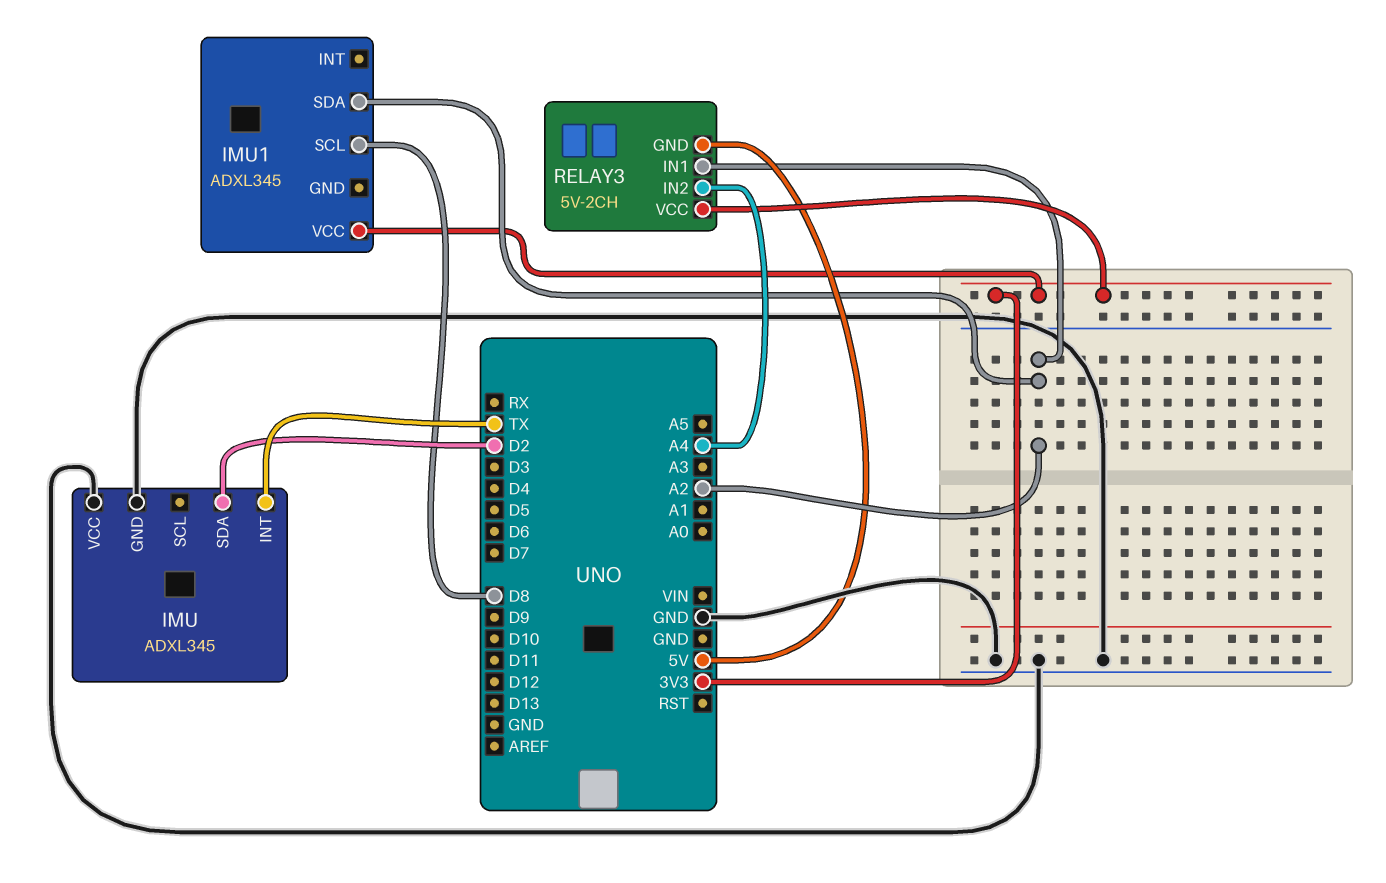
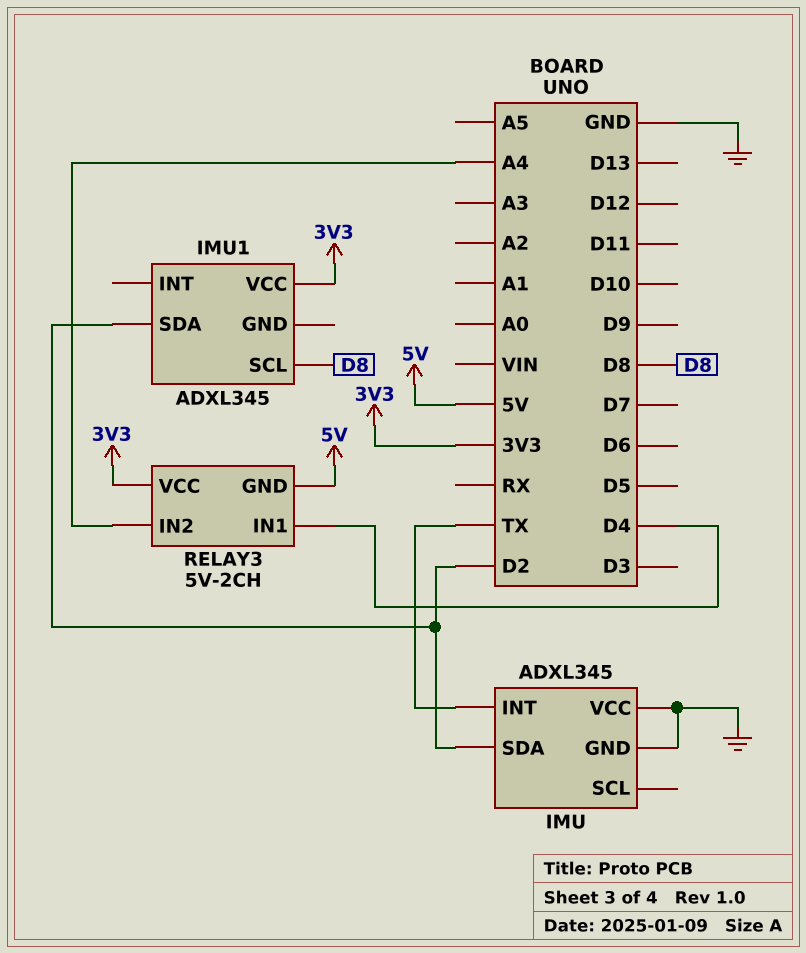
IMU1 pin SDA: A2 -> D2
RELAY3 pin IN1: A2 -> D4

